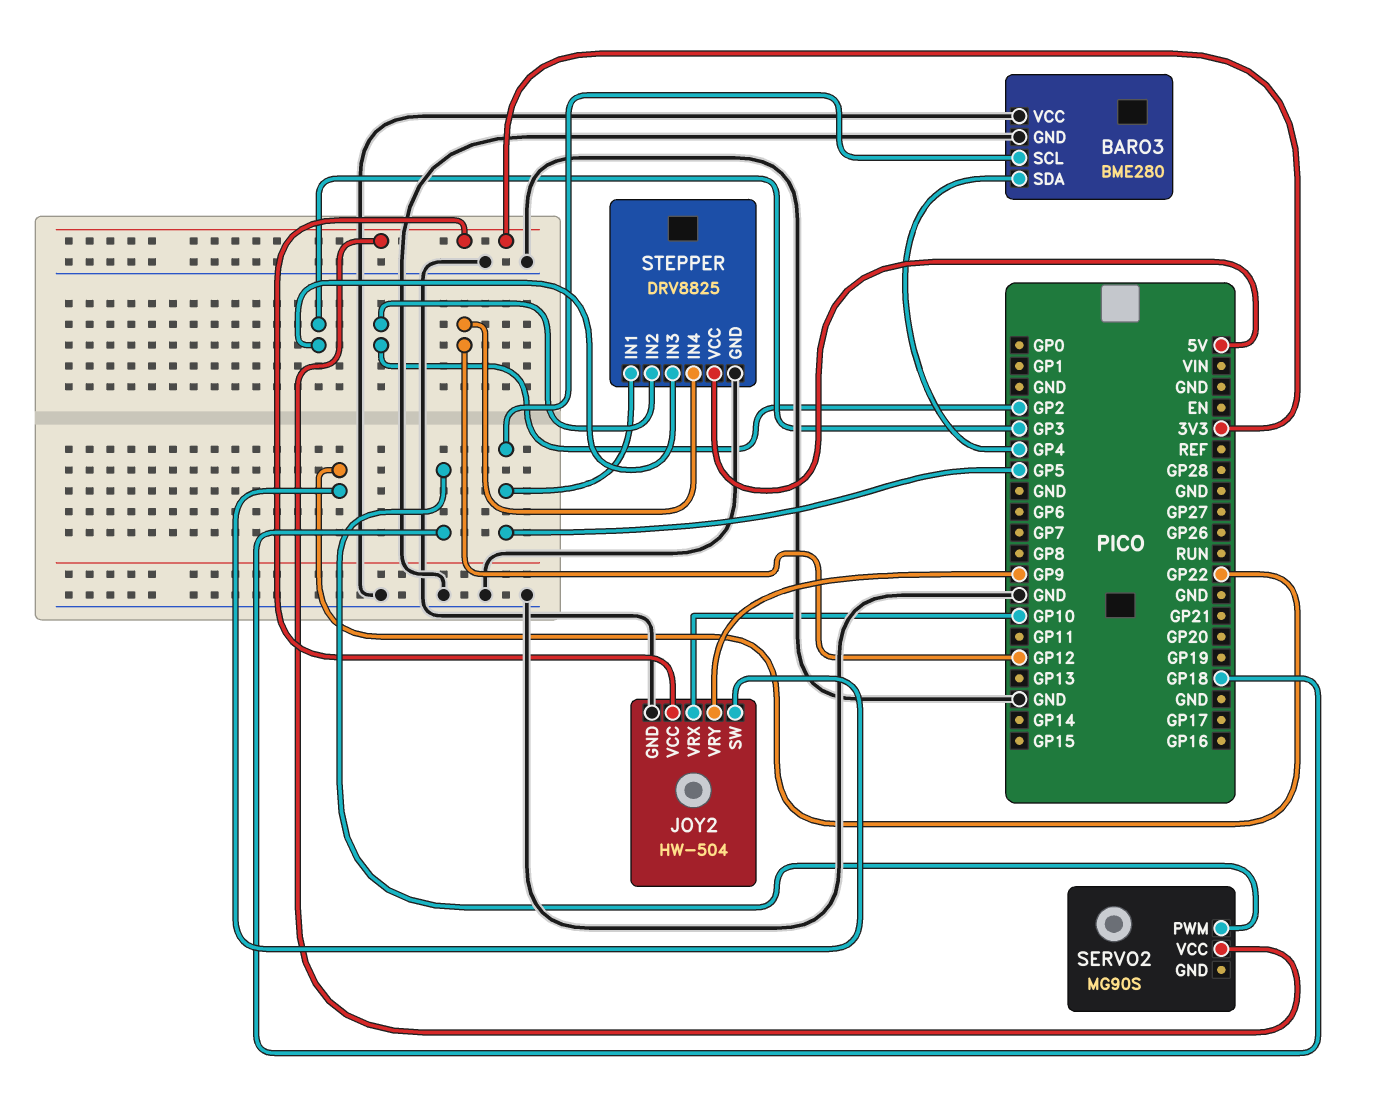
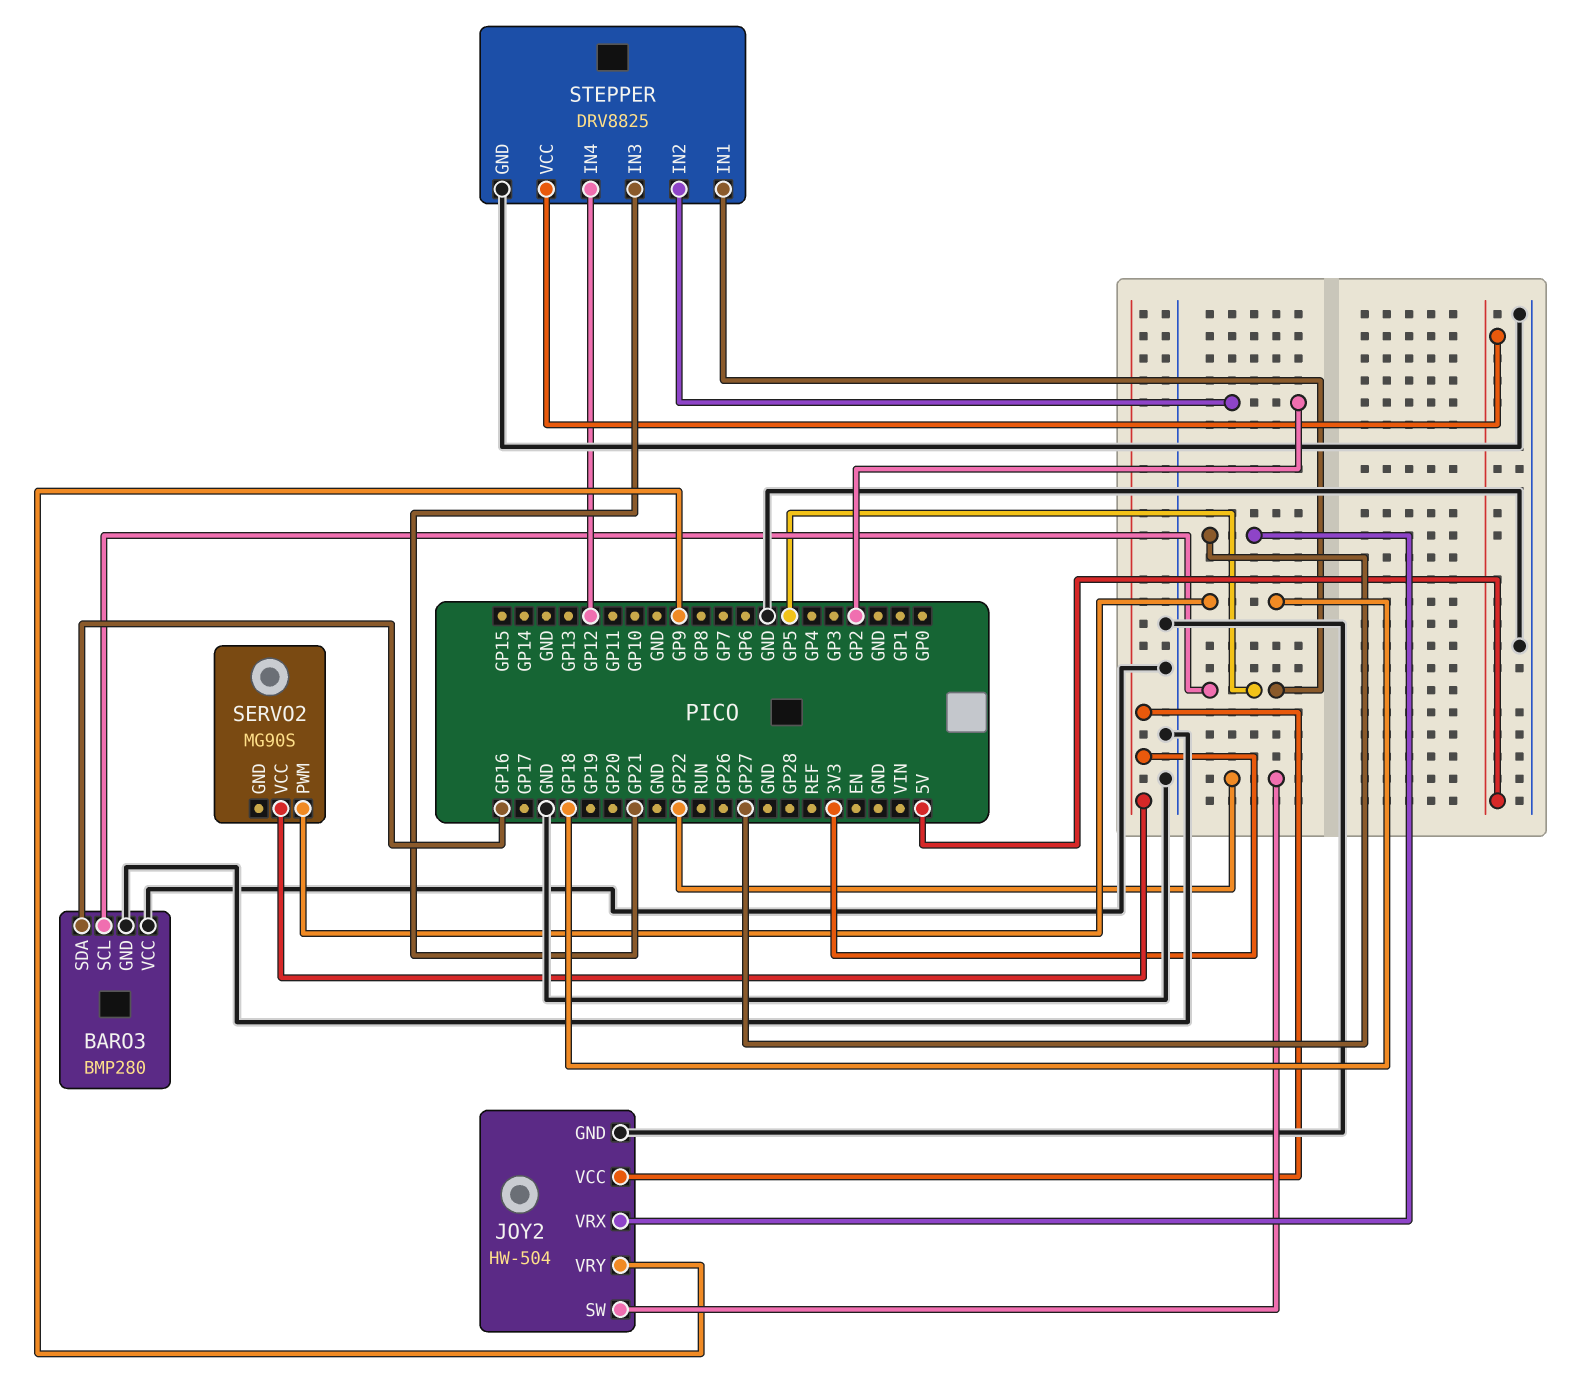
BARO3: BME280 -> BMP280
BARO3 pin SDA: GP4 -> GP16
JOY2 pin VRX: GP10 -> GP27
STEPPER pin IN3: GP3 -> GP21

